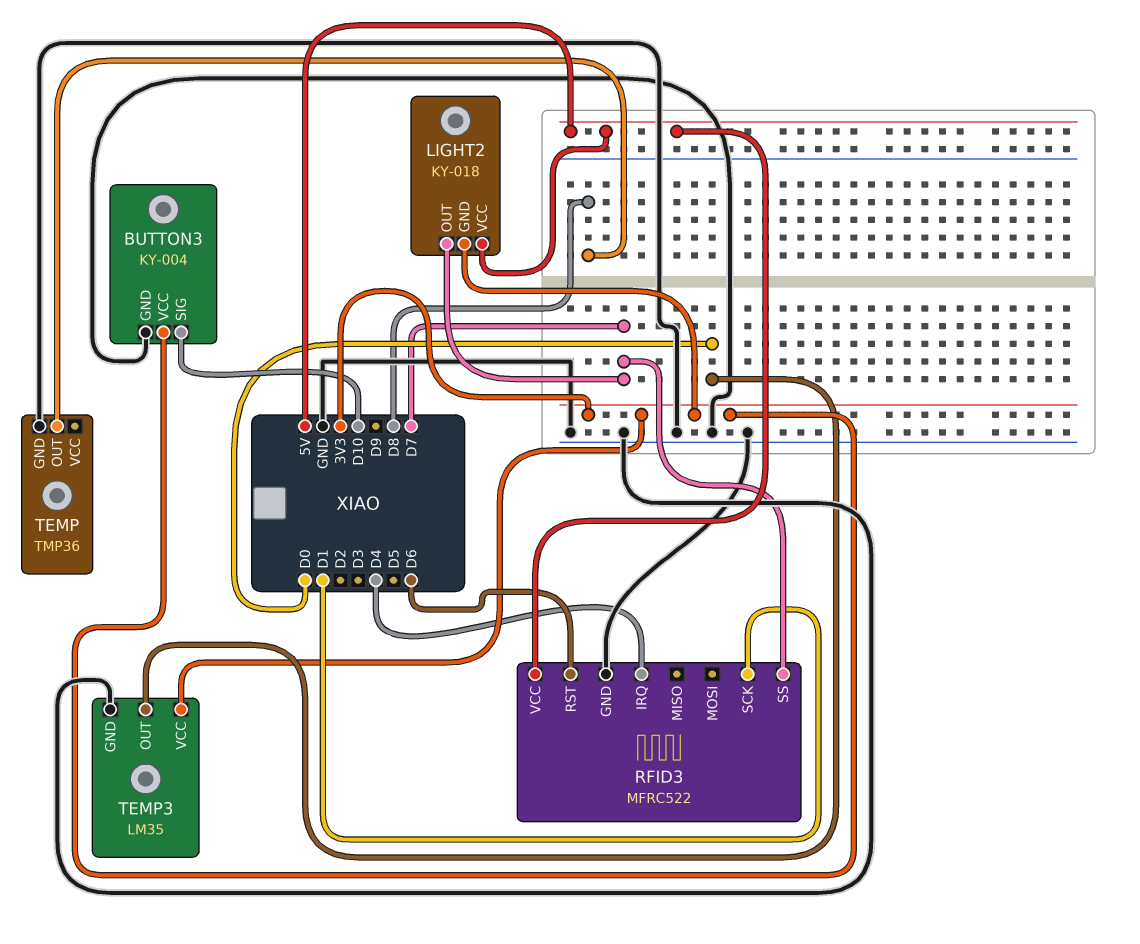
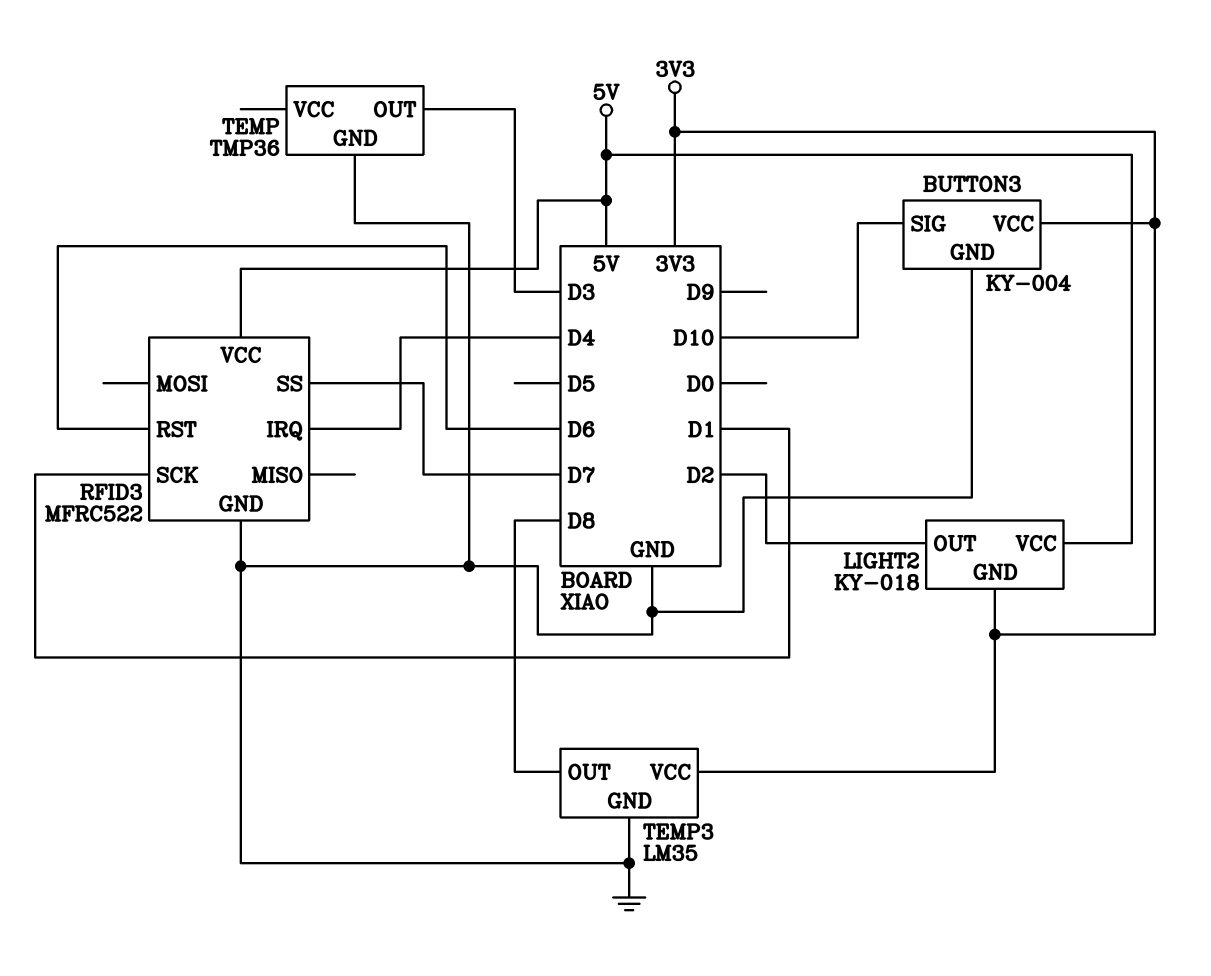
LIGHT2 pin OUT: D7 -> D2
TEMP pin OUT: D8 -> D3
TEMP3 pin OUT: D0 -> D8

